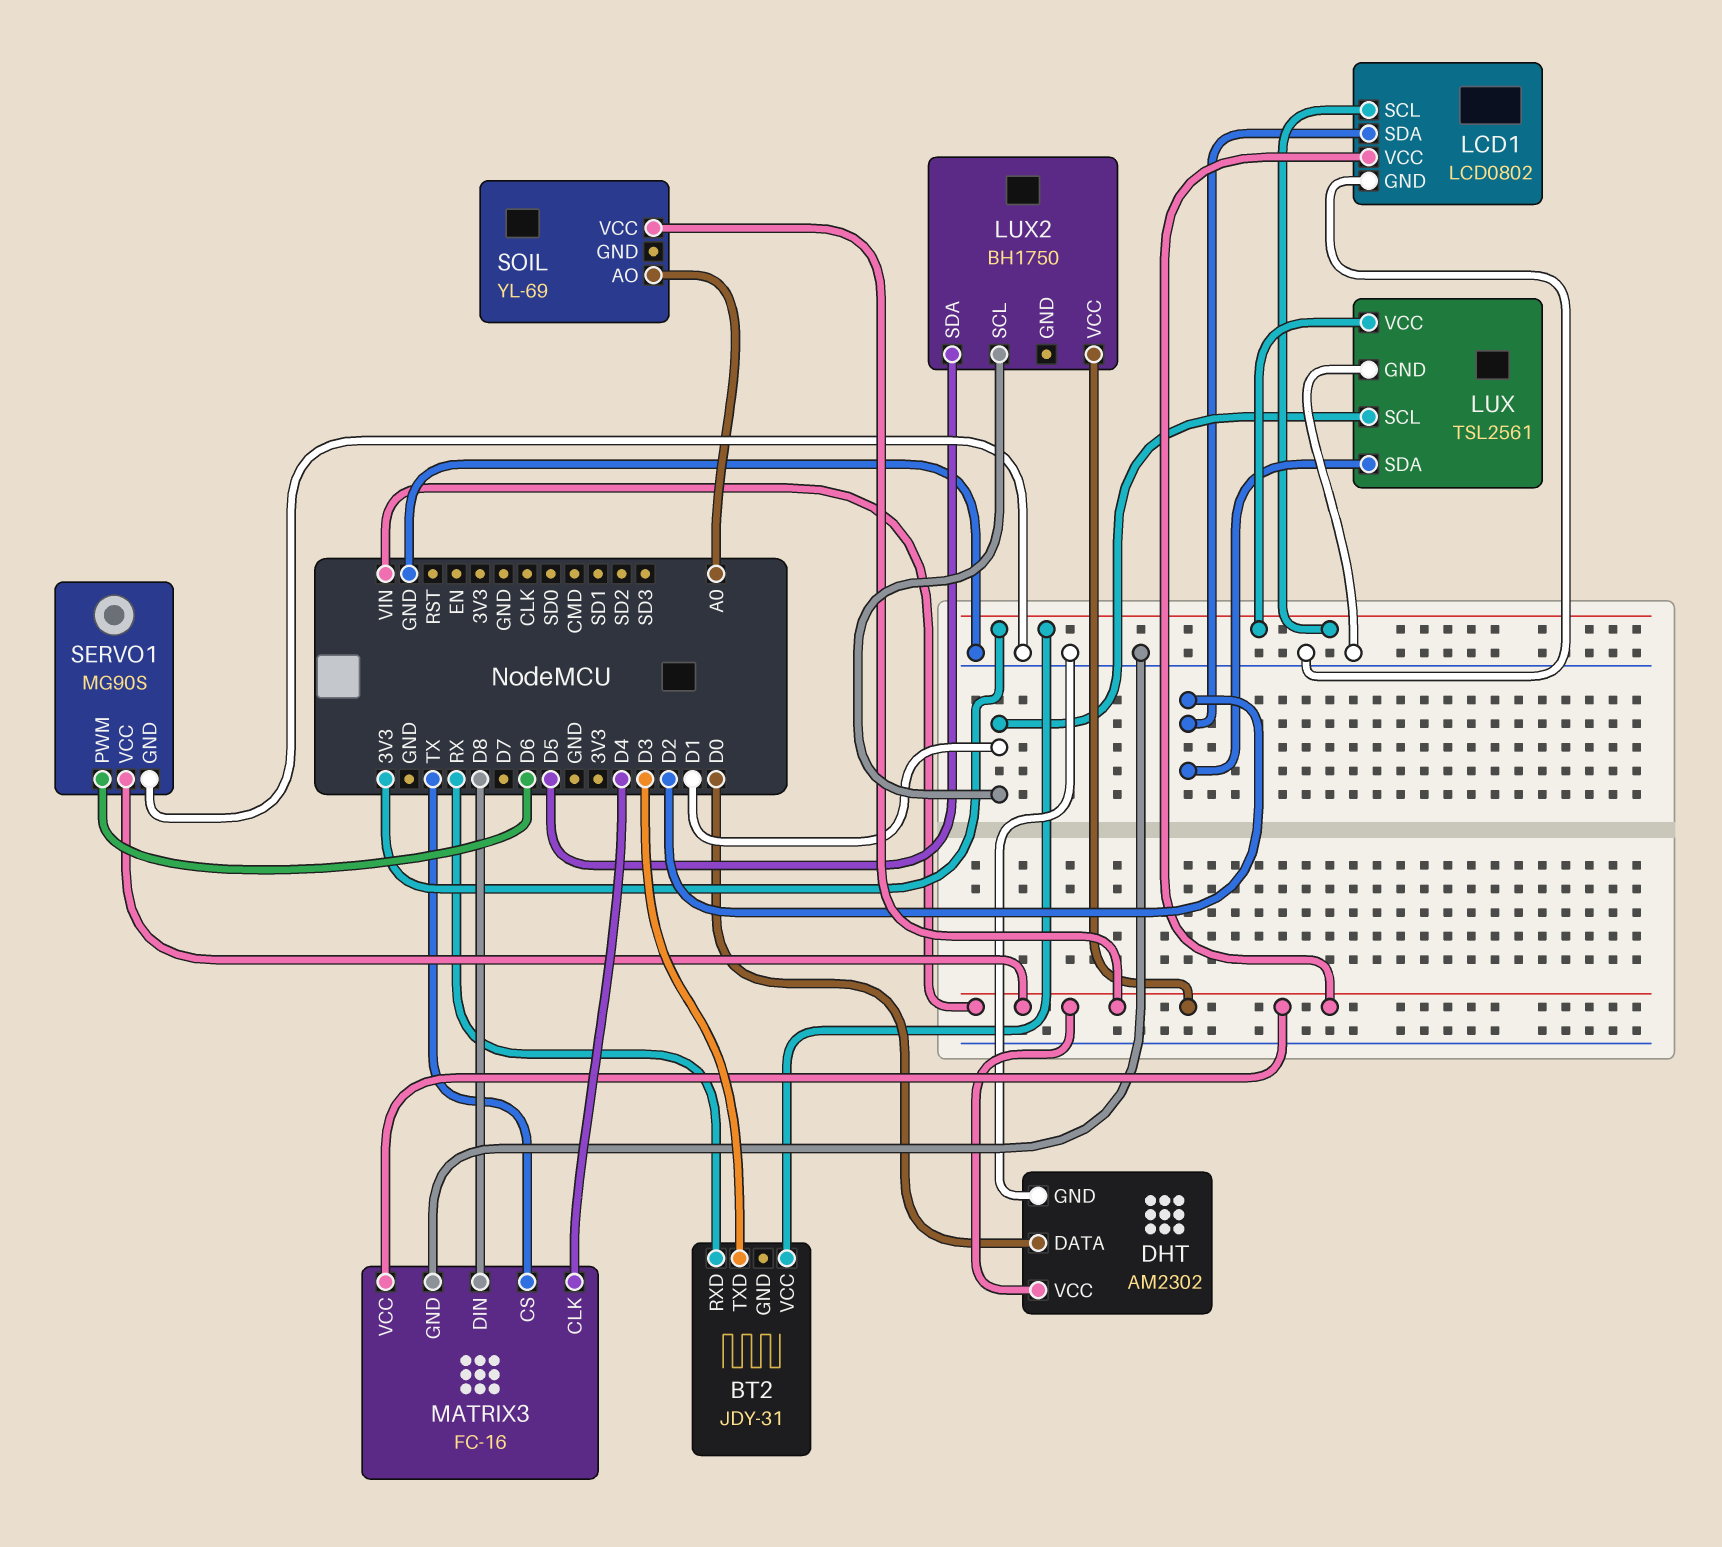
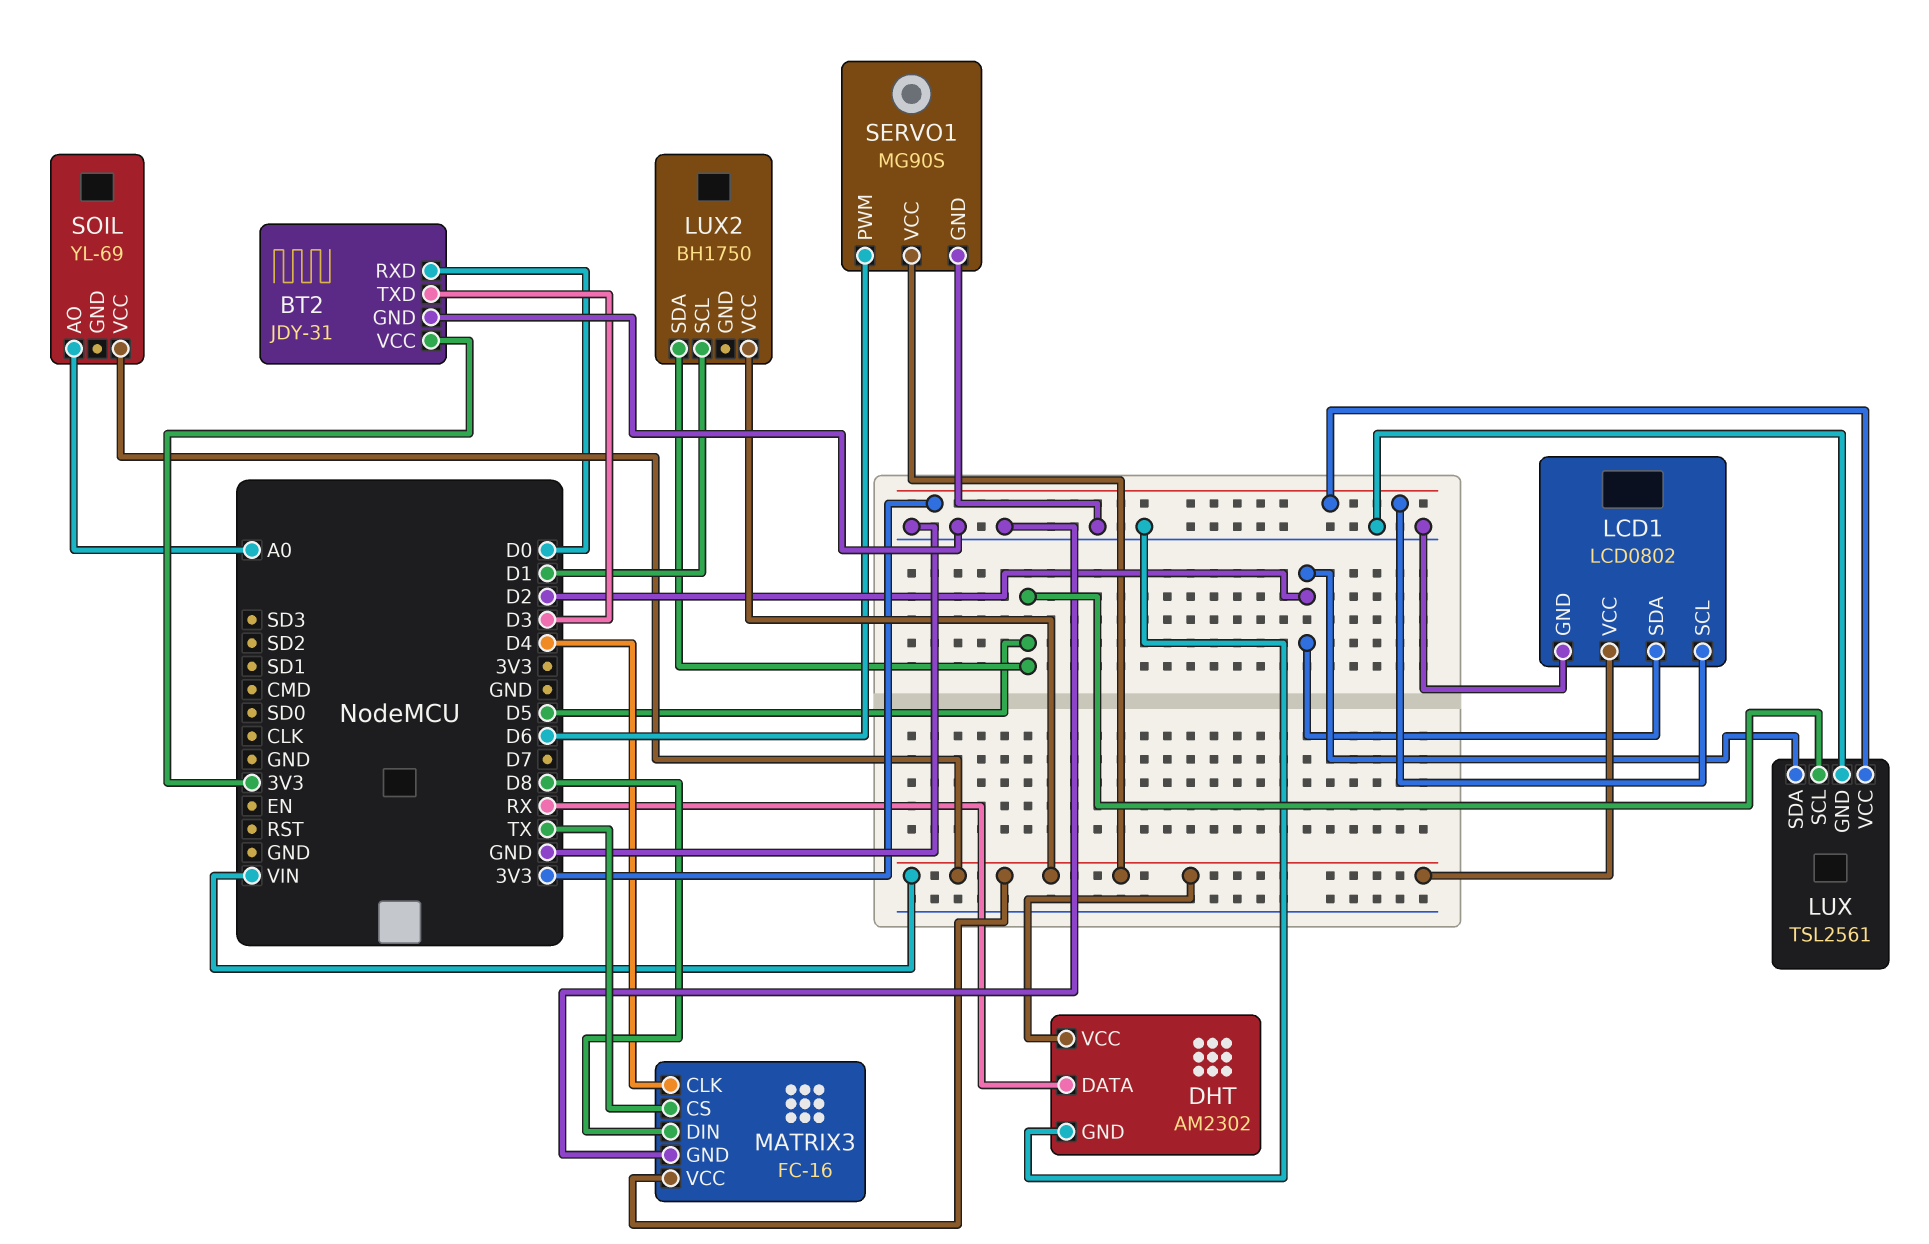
BT2 pin GND: none -> GND
BT2 pin RXD: RX -> D0
DHT pin DATA: D0 -> RX
LUX pin SCL: D1 -> D5

